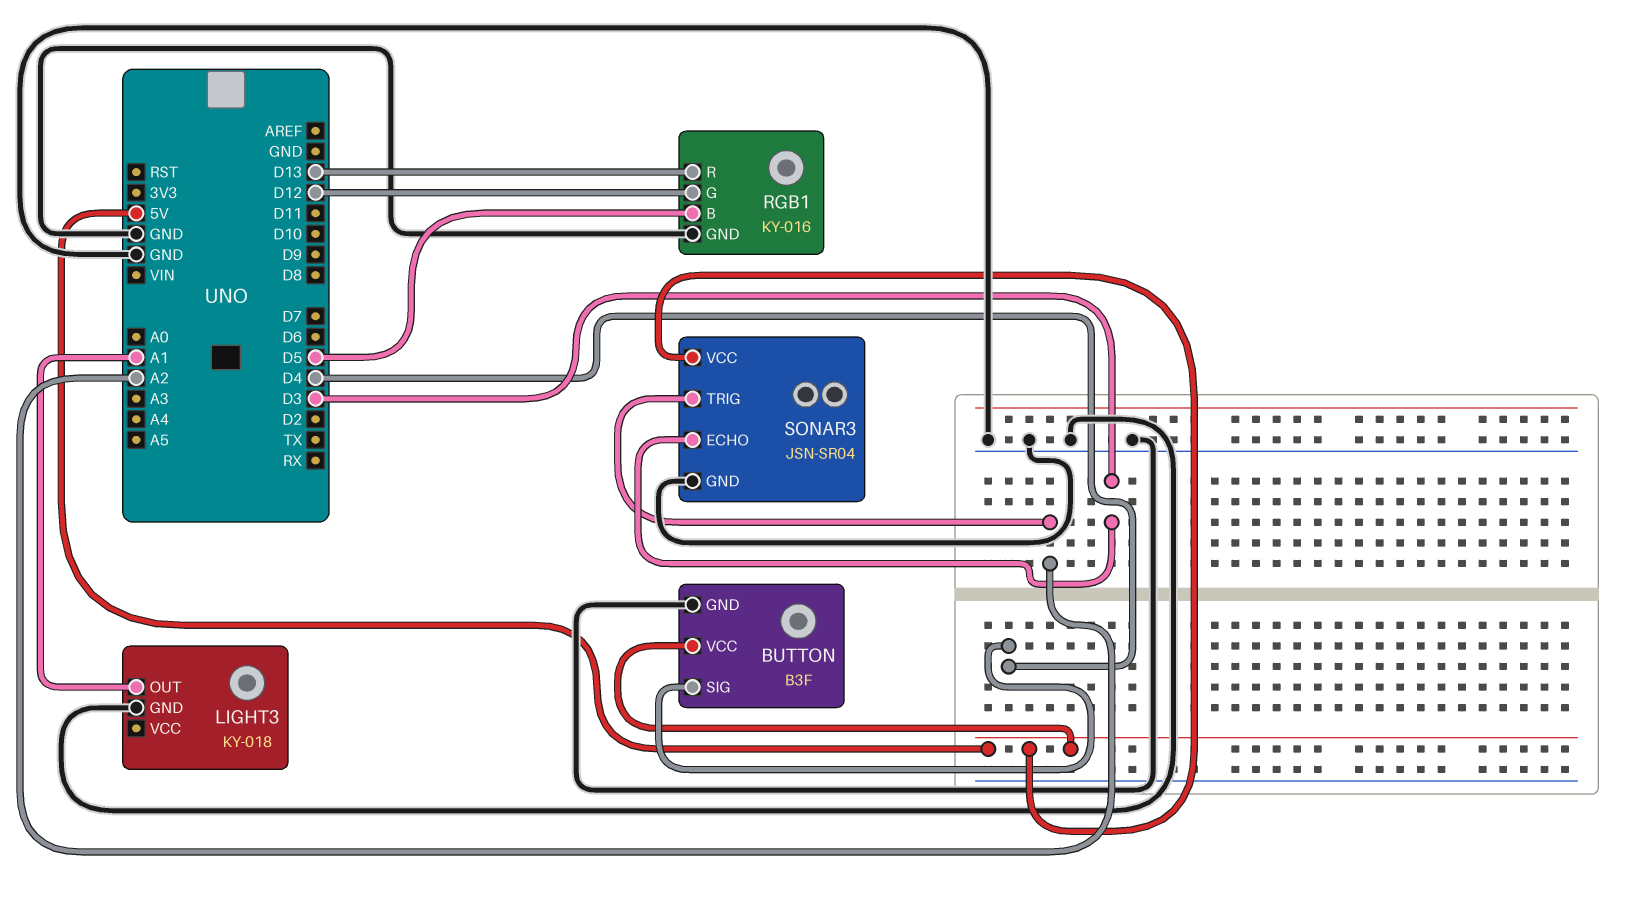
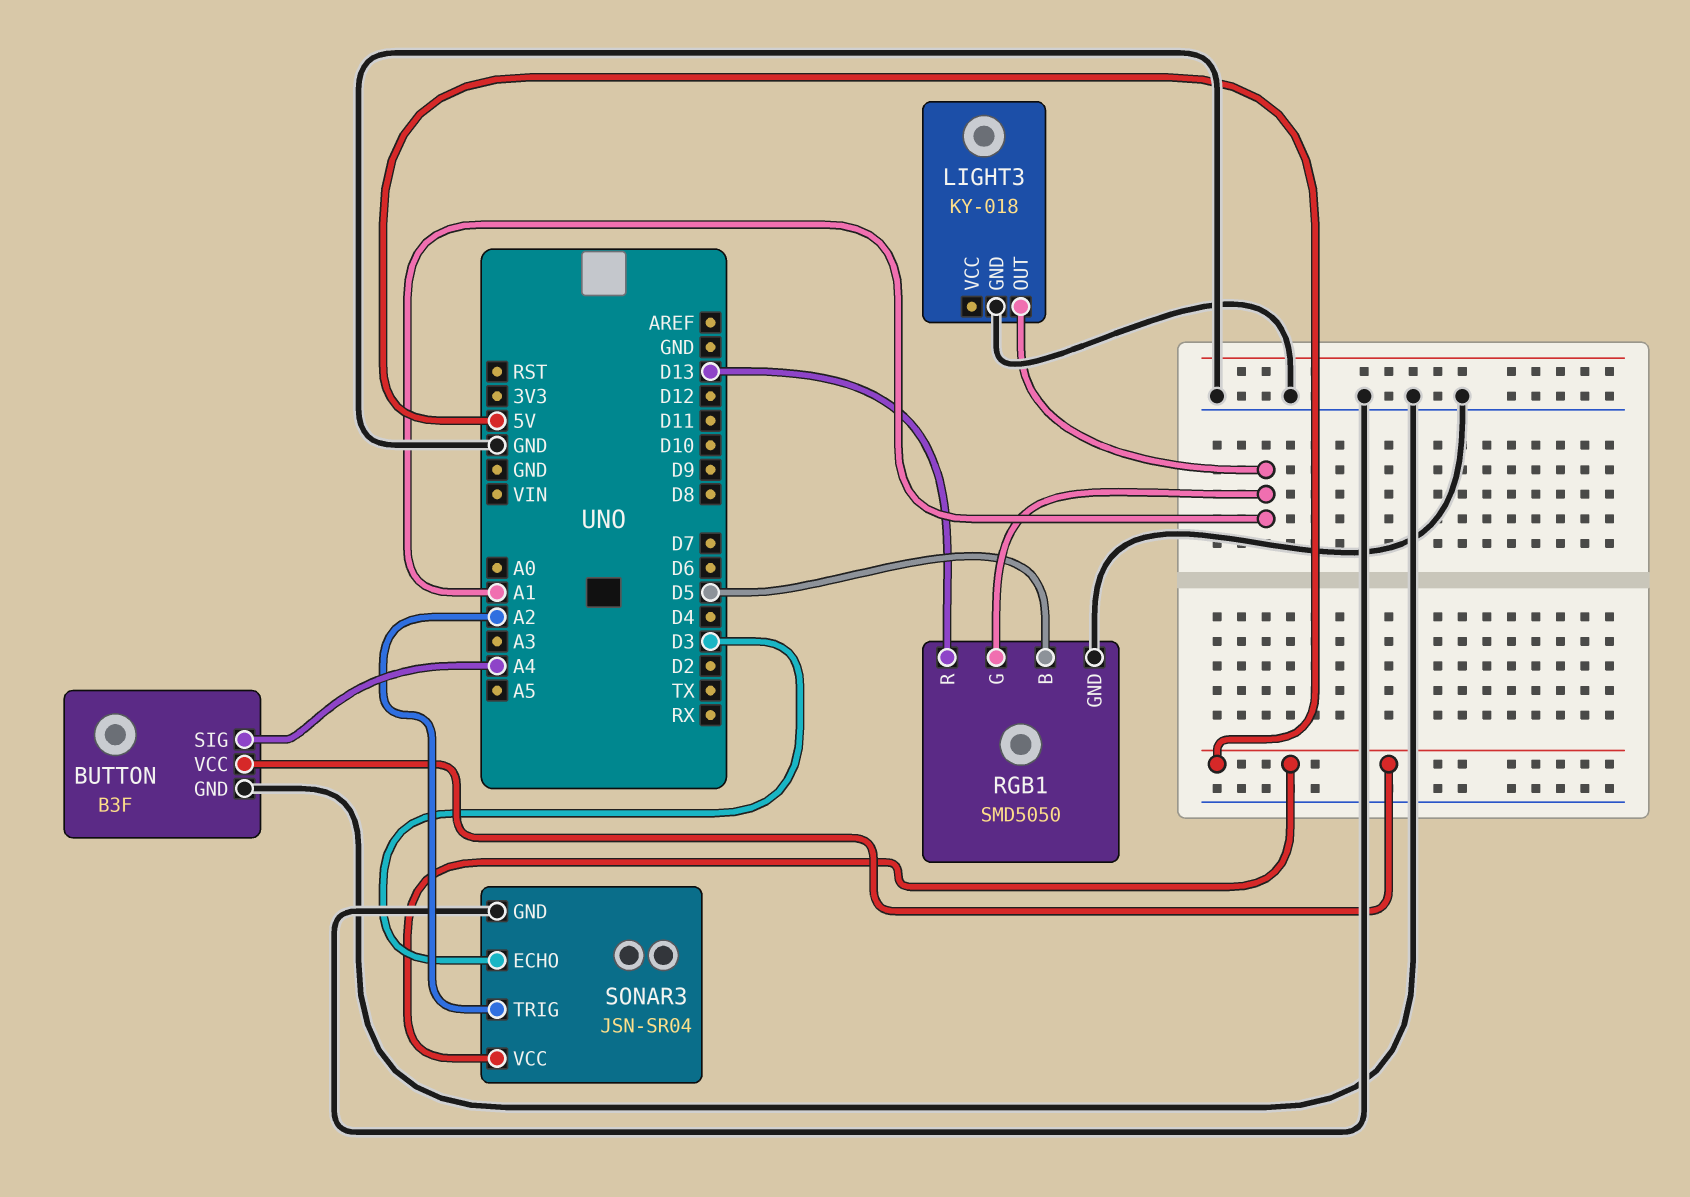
BUTTON pin SIG: D4 -> A4
RGB1: KY-016 -> SMD5050
RGB1 pin G: D12 -> A1

